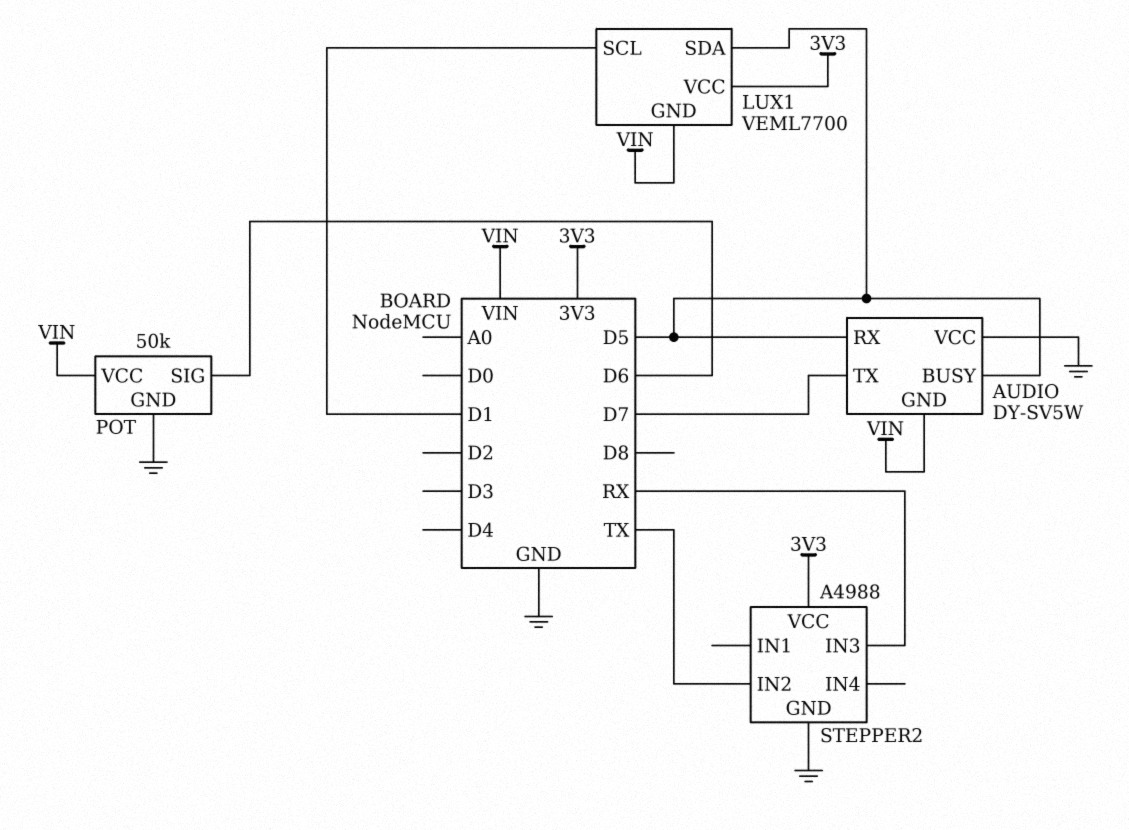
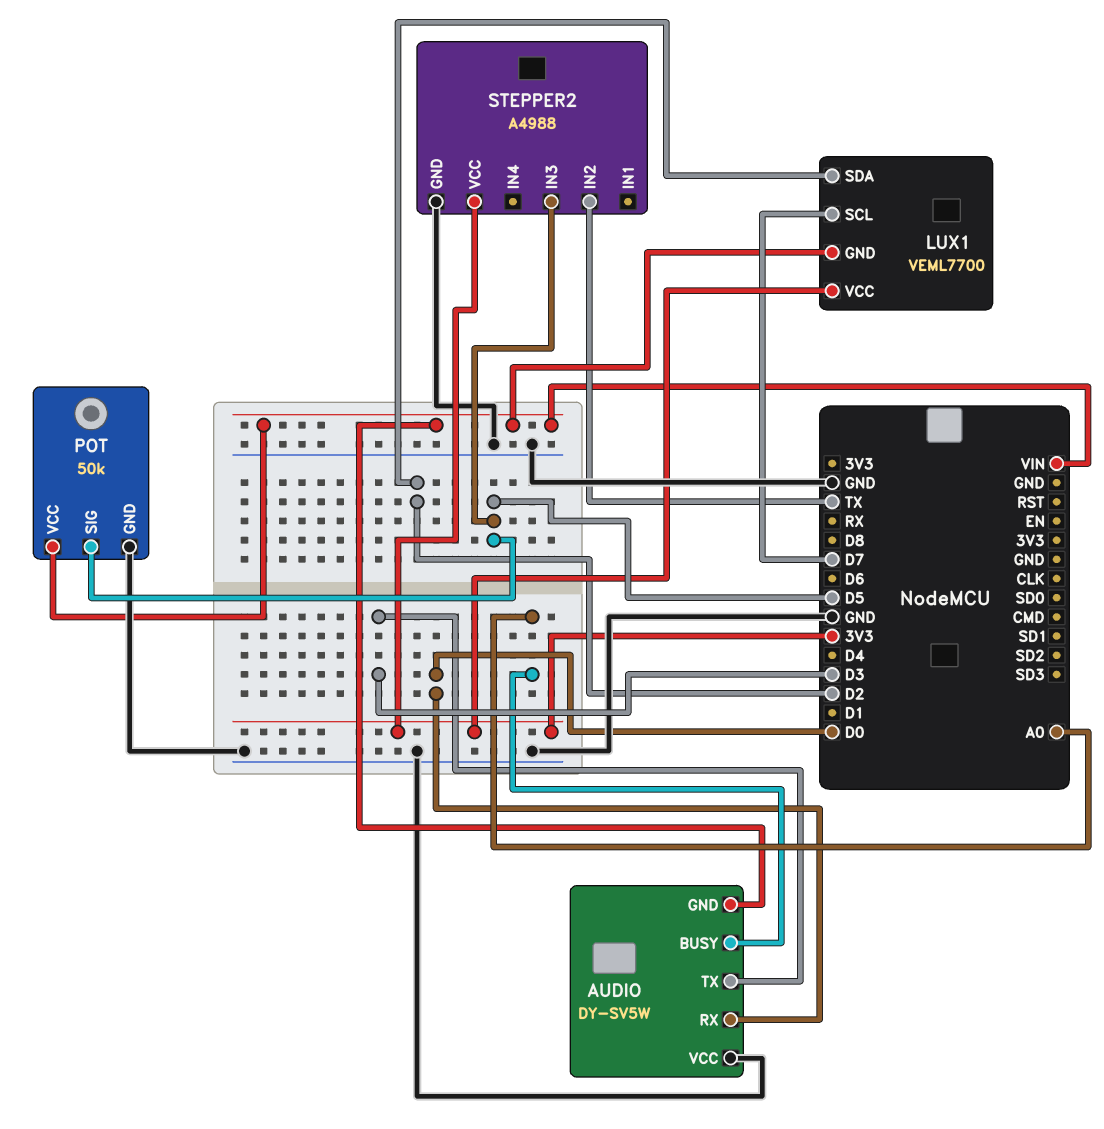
AUDIO pin BUSY: D5 -> A0
AUDIO pin RX: D5 -> D0
AUDIO pin TX: D7 -> D3
LUX1 pin SCL: D1 -> D7
LUX1 pin SDA: D5 -> D2
POT pin SIG: D6 -> D5
STEPPER2 pin IN3: RX -> D5

